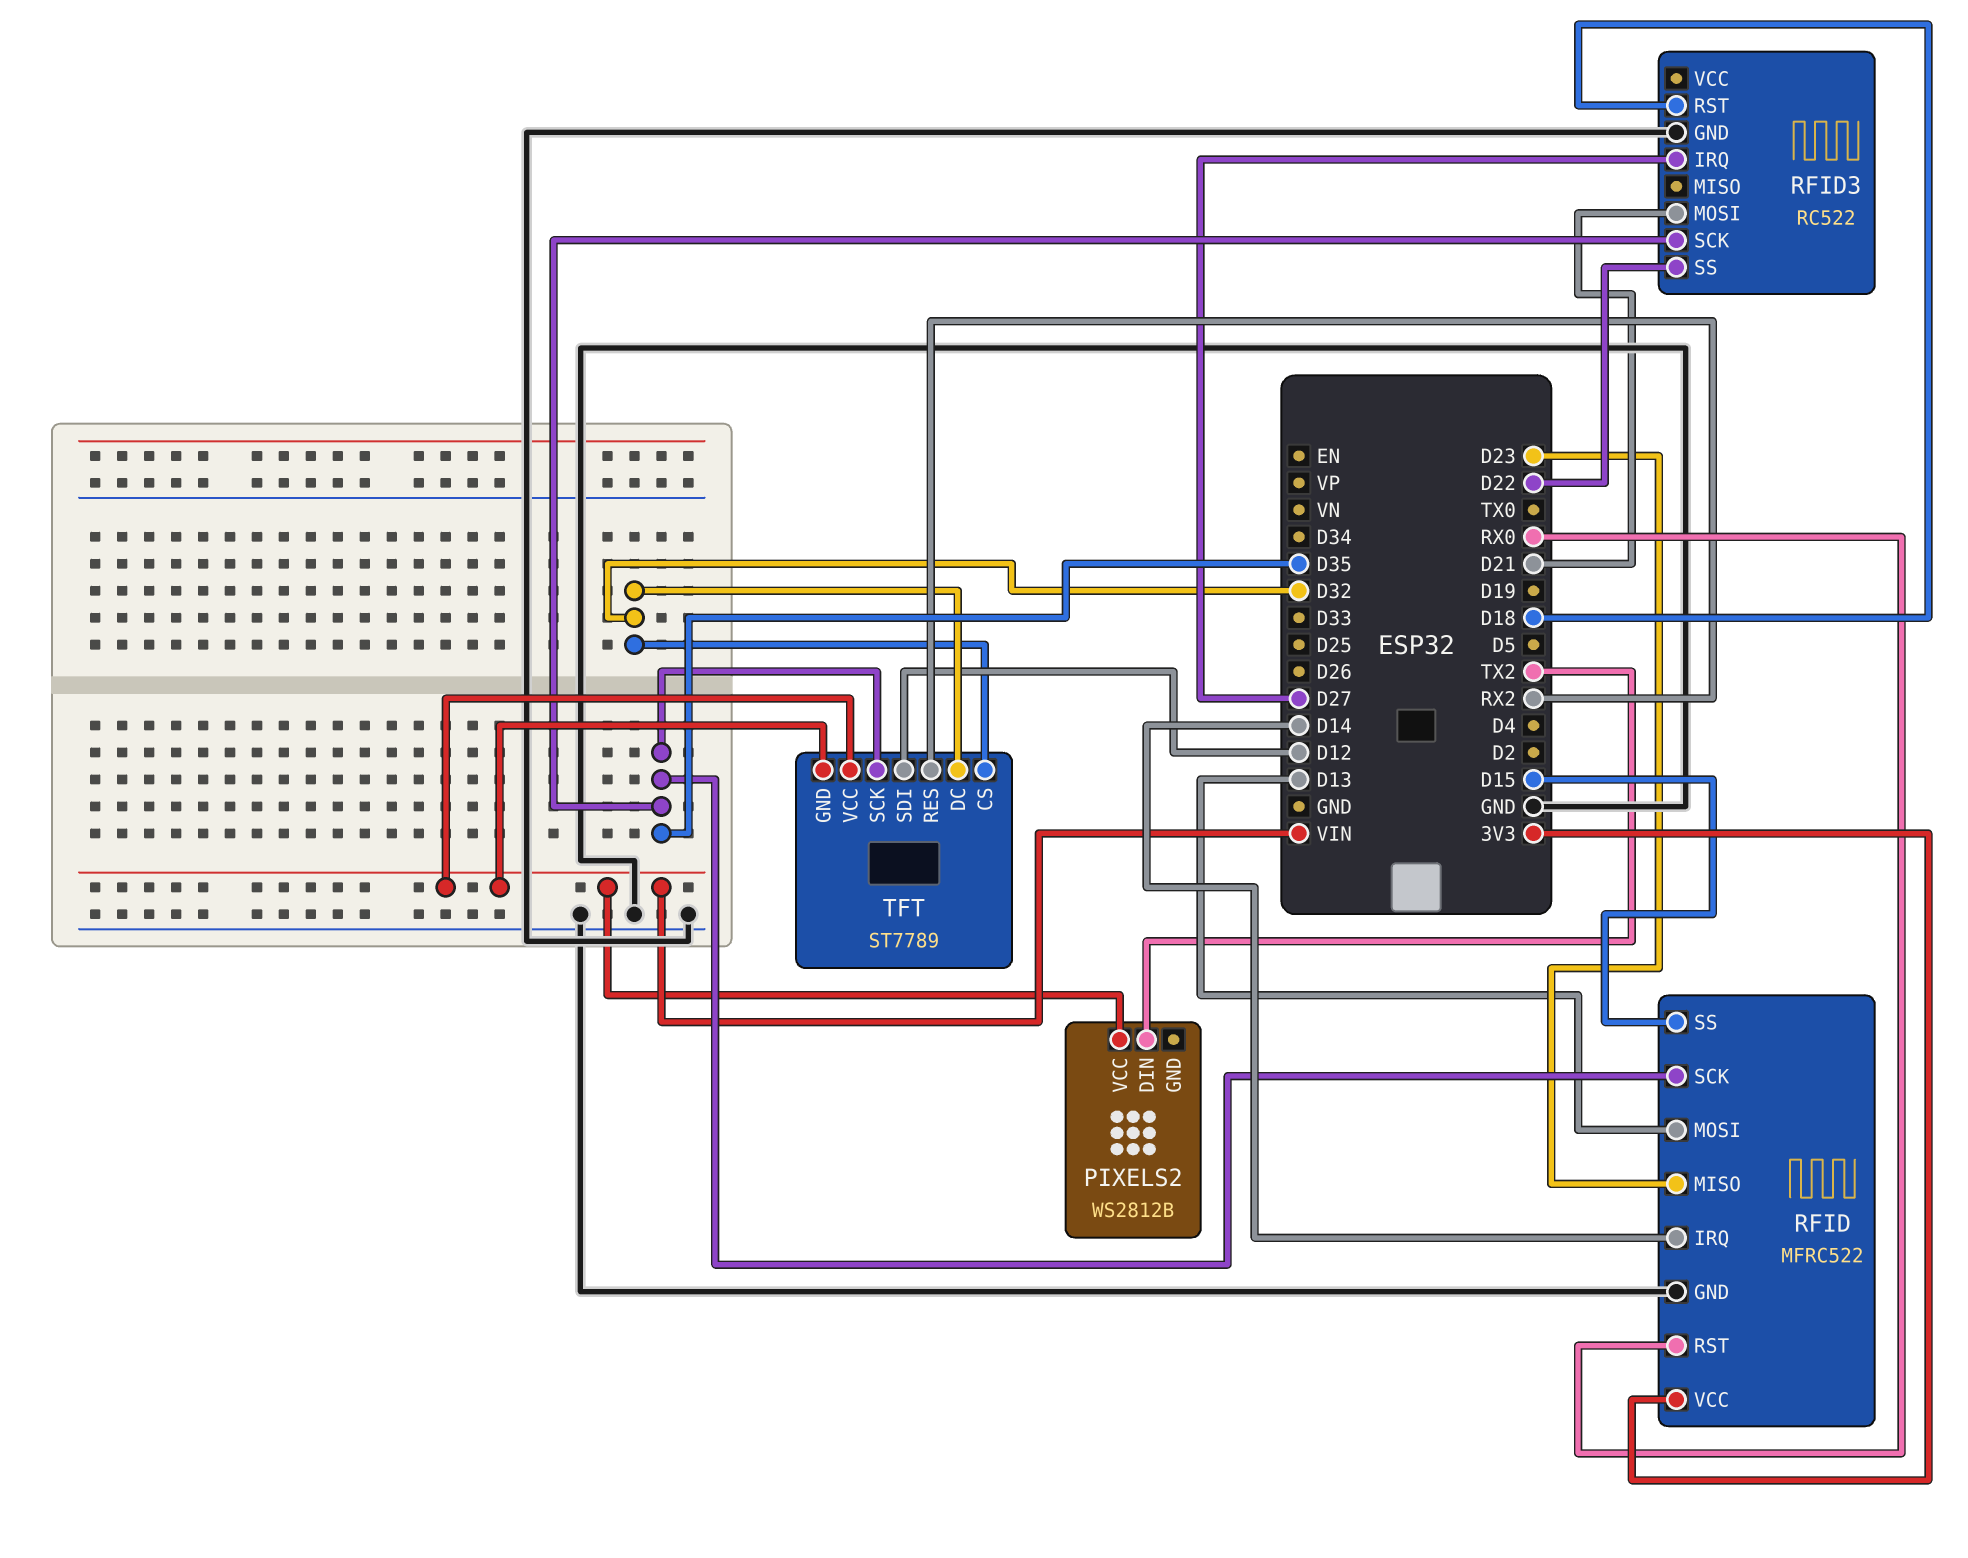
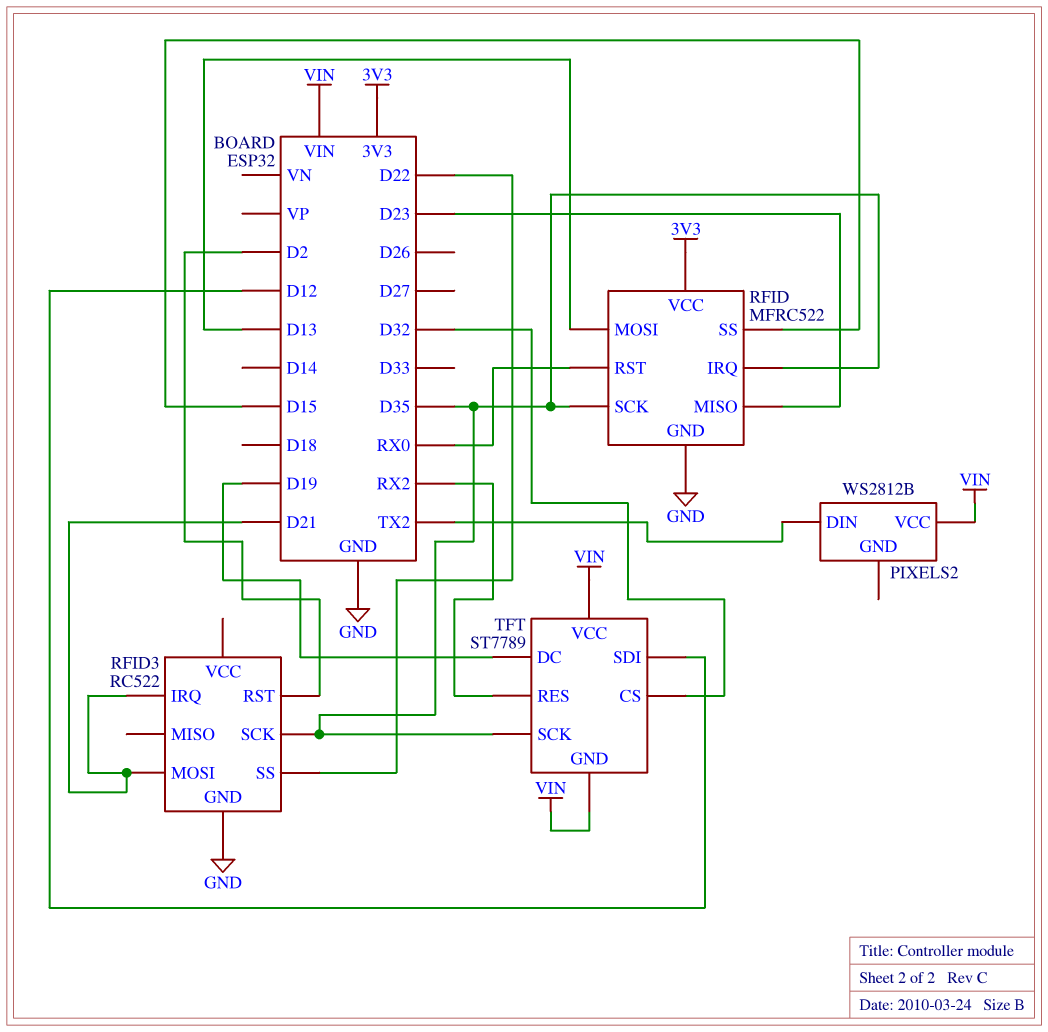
RFID pin IRQ: D14 -> D35
RFID3 pin IRQ: D27 -> D21
RFID3 pin RST: D18 -> D2
TFT pin DC: D32 -> D19

